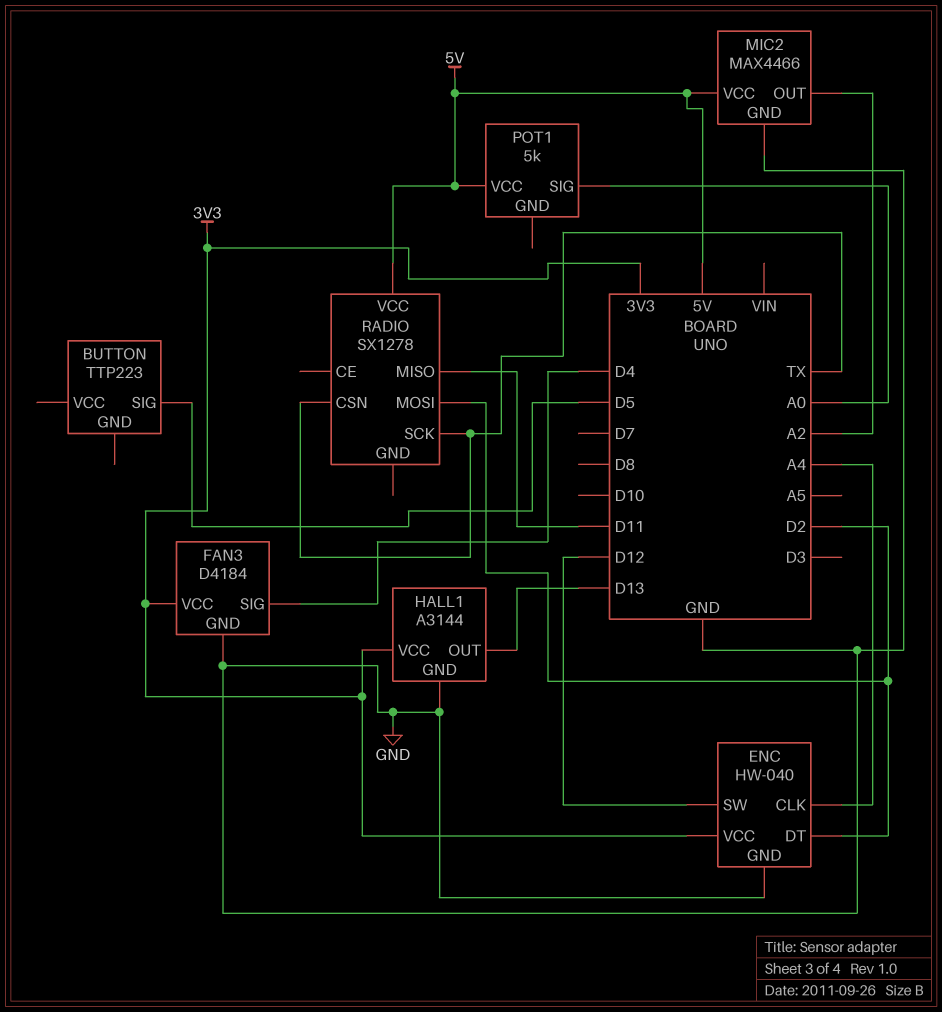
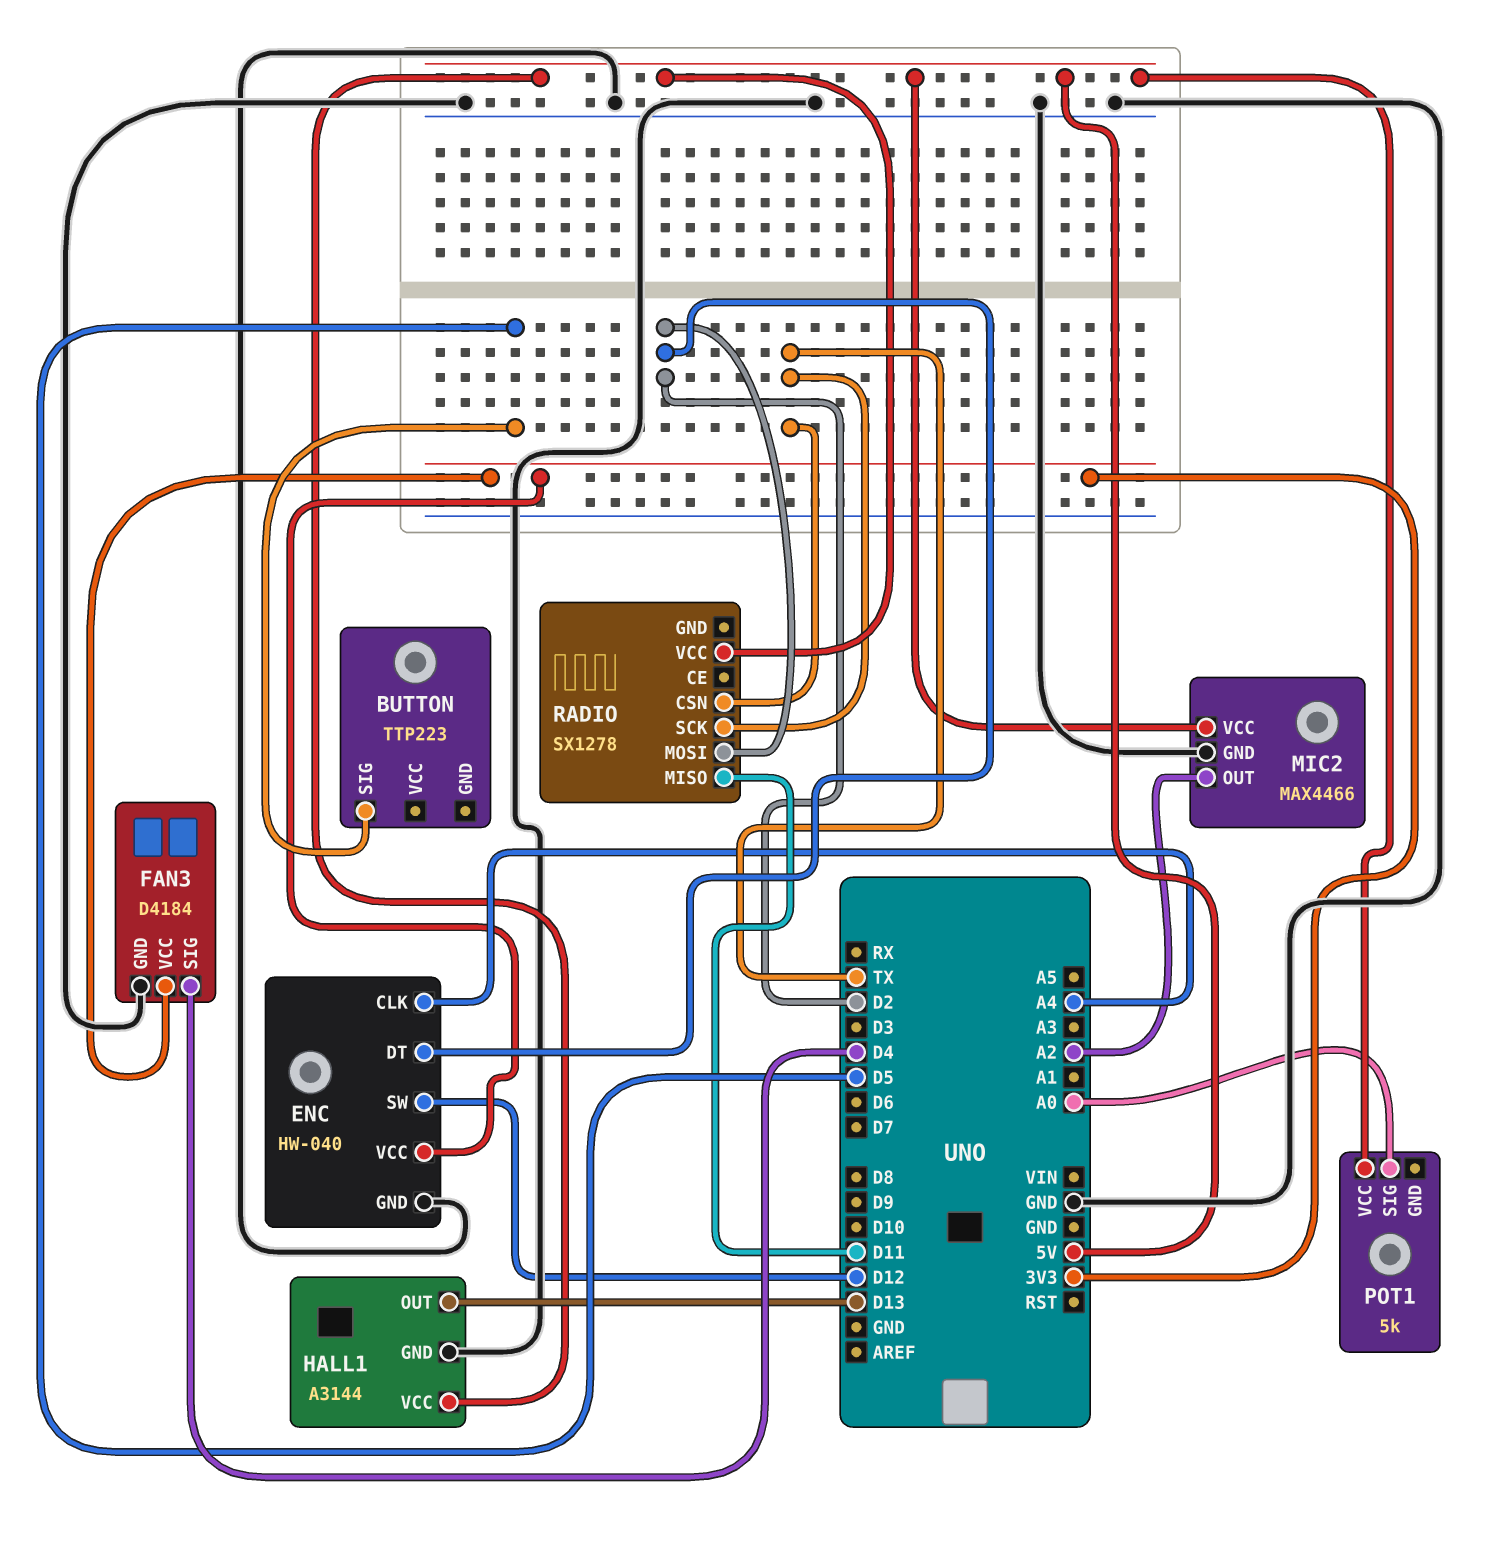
HALL1 pin VCC: 3V3 -> 5V

